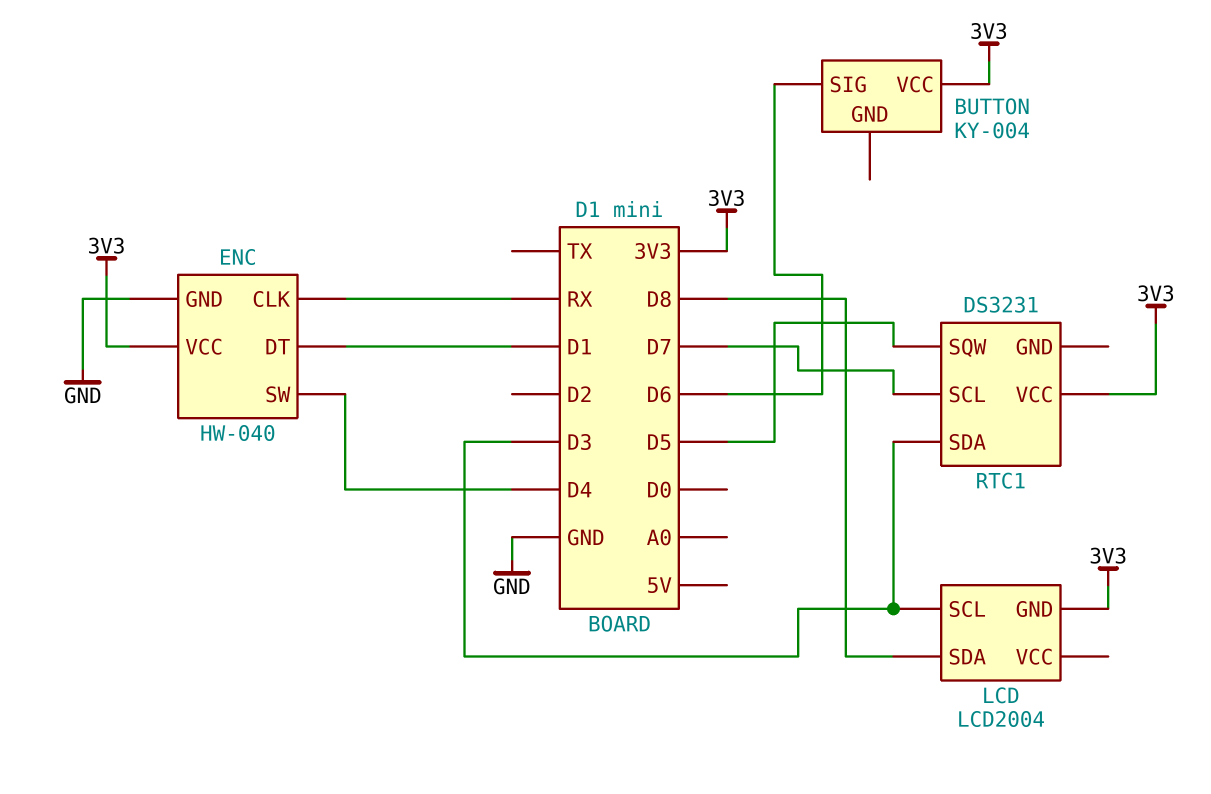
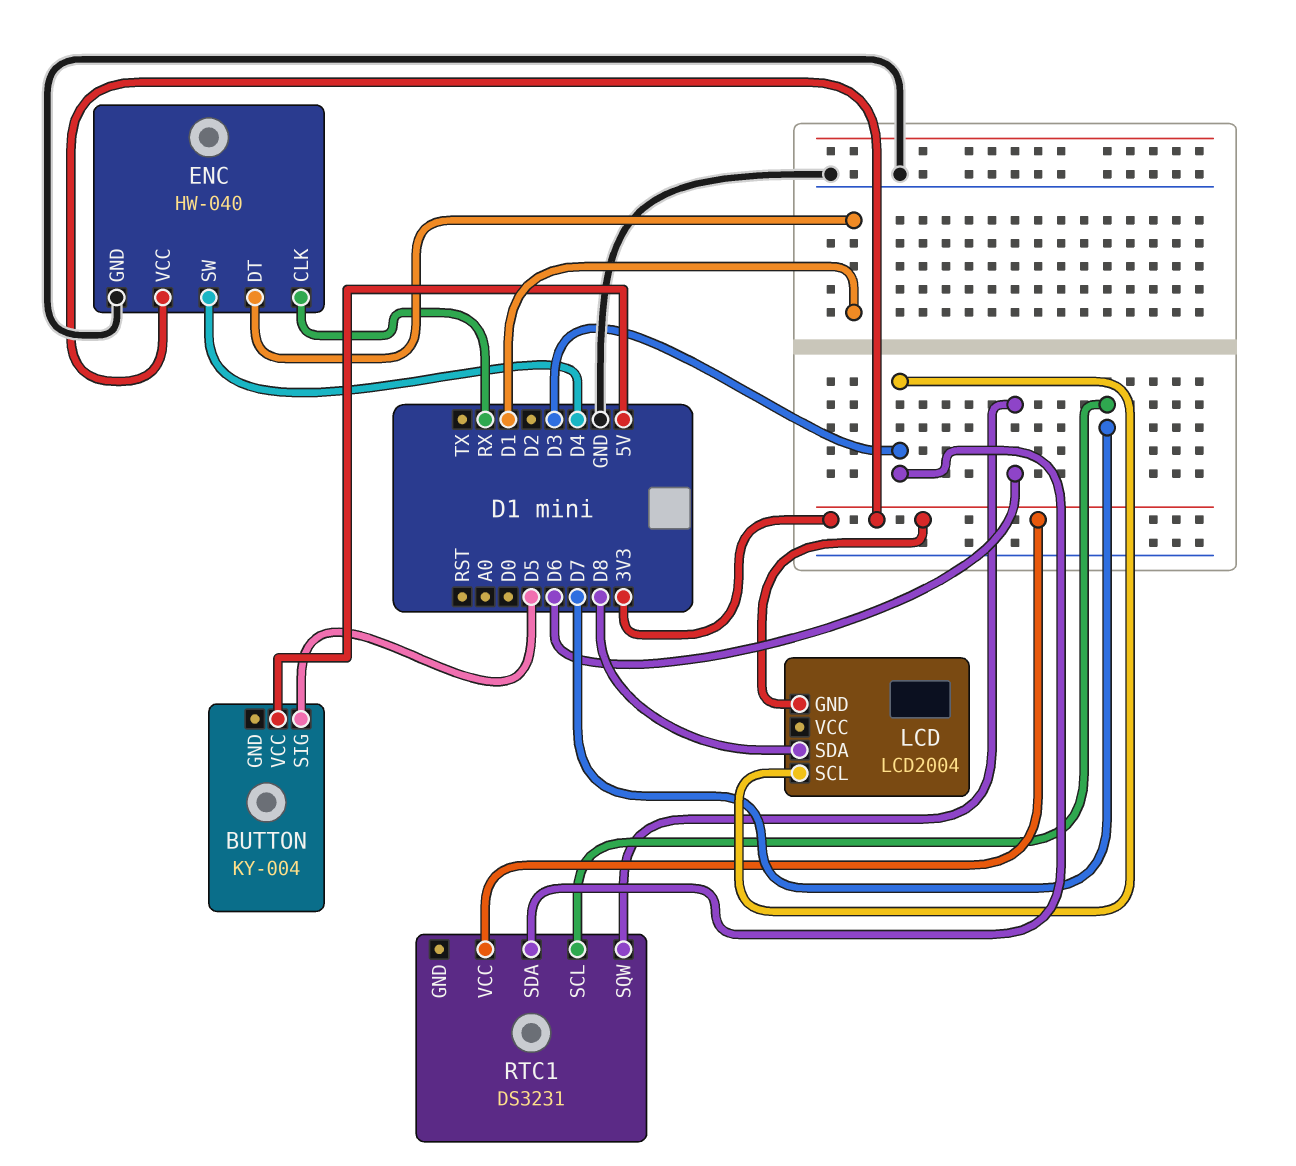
BUTTON pin SIG: D6 -> D5
BUTTON pin VCC: 3V3 -> 5V
RTC1 pin SQW: D5 -> D6

